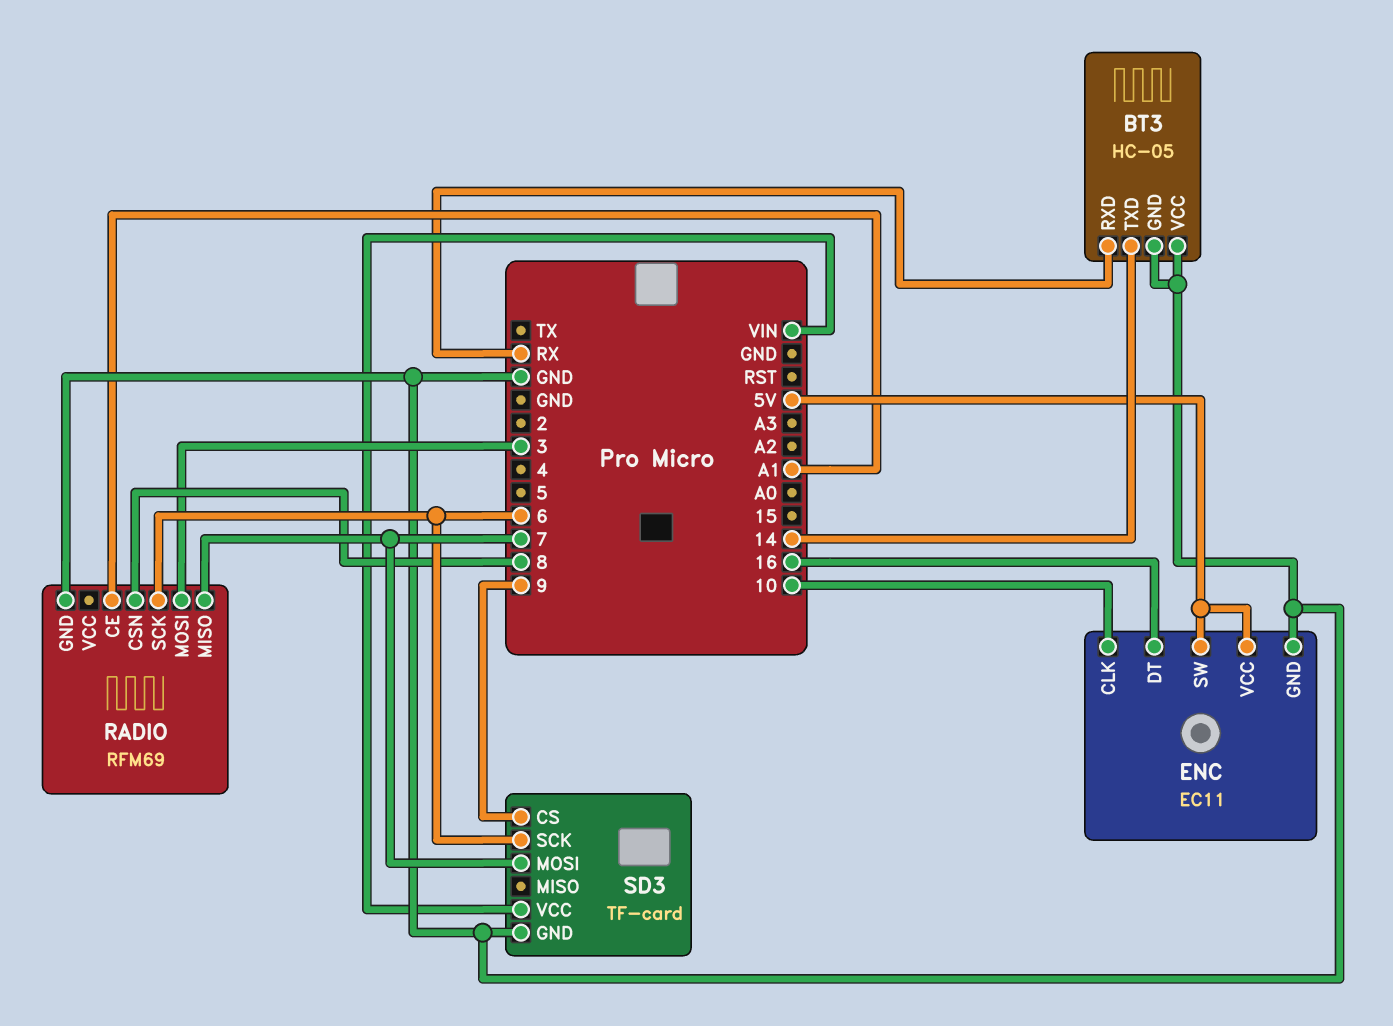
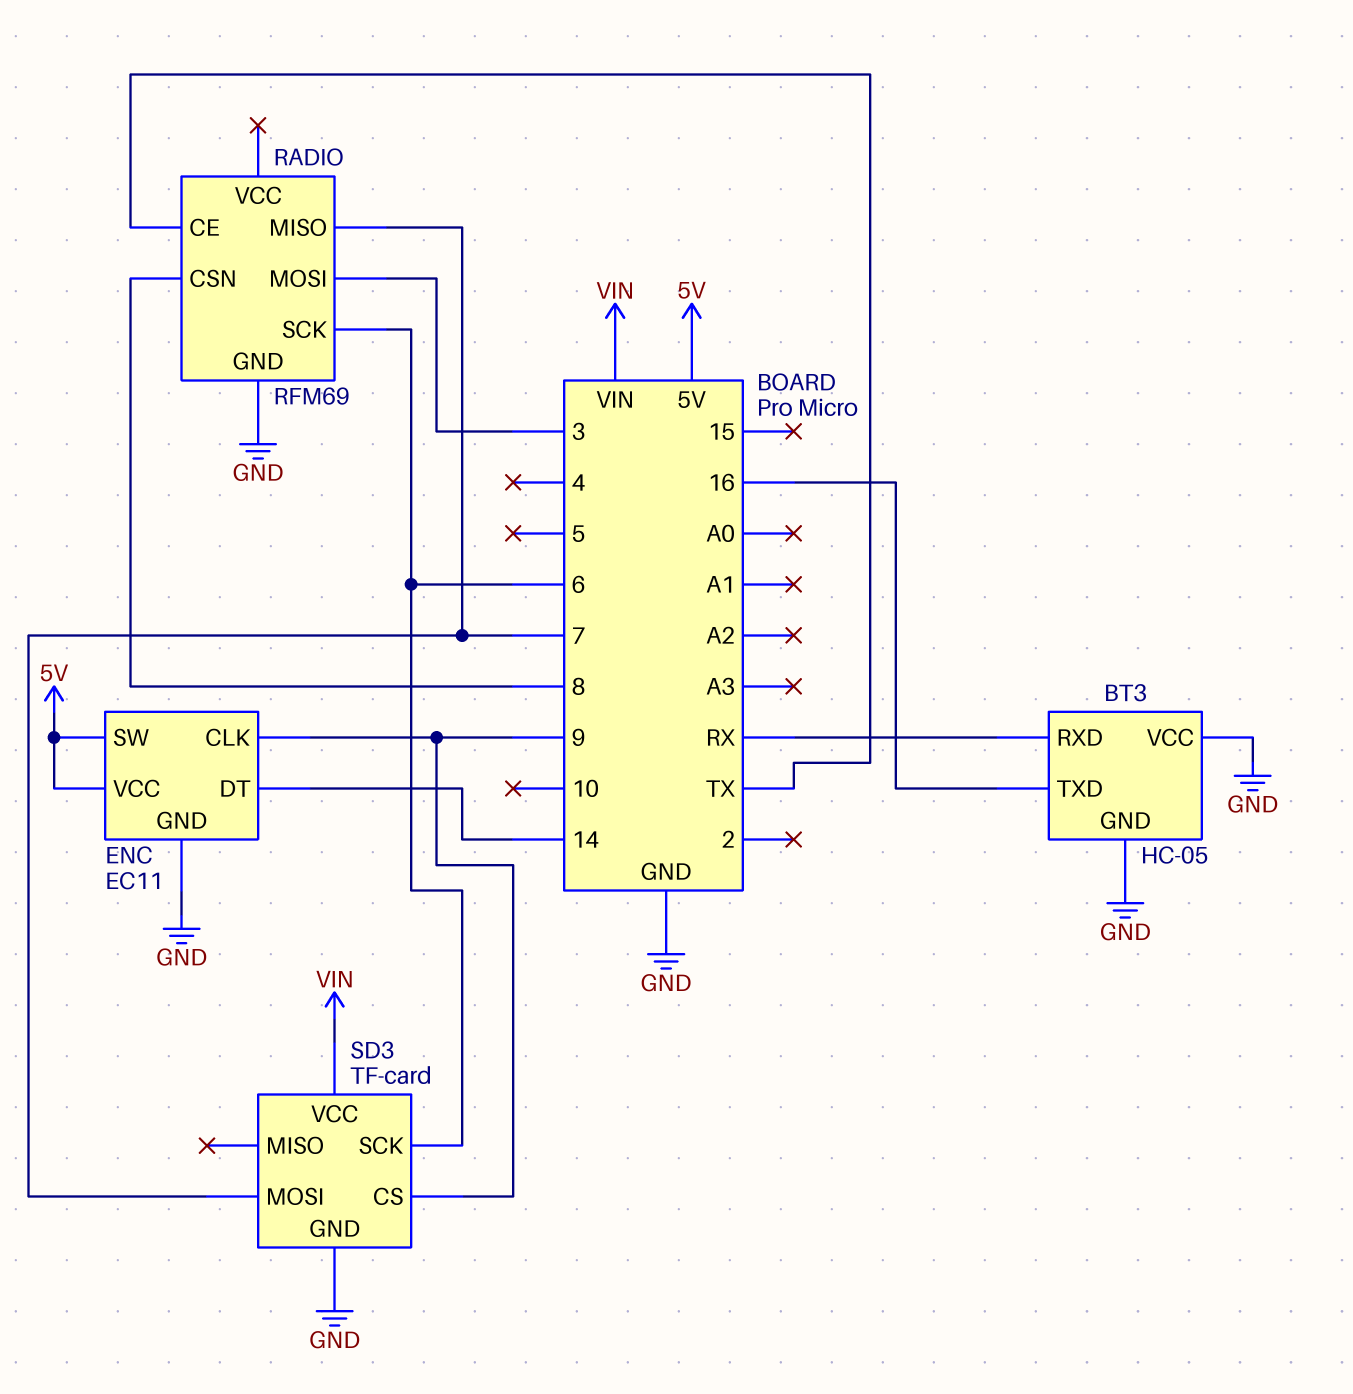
BT3 pin TXD: 14 -> 16
ENC pin CLK: 10 -> 9
ENC pin DT: 16 -> 14
RADIO pin CE: A1 -> TX

